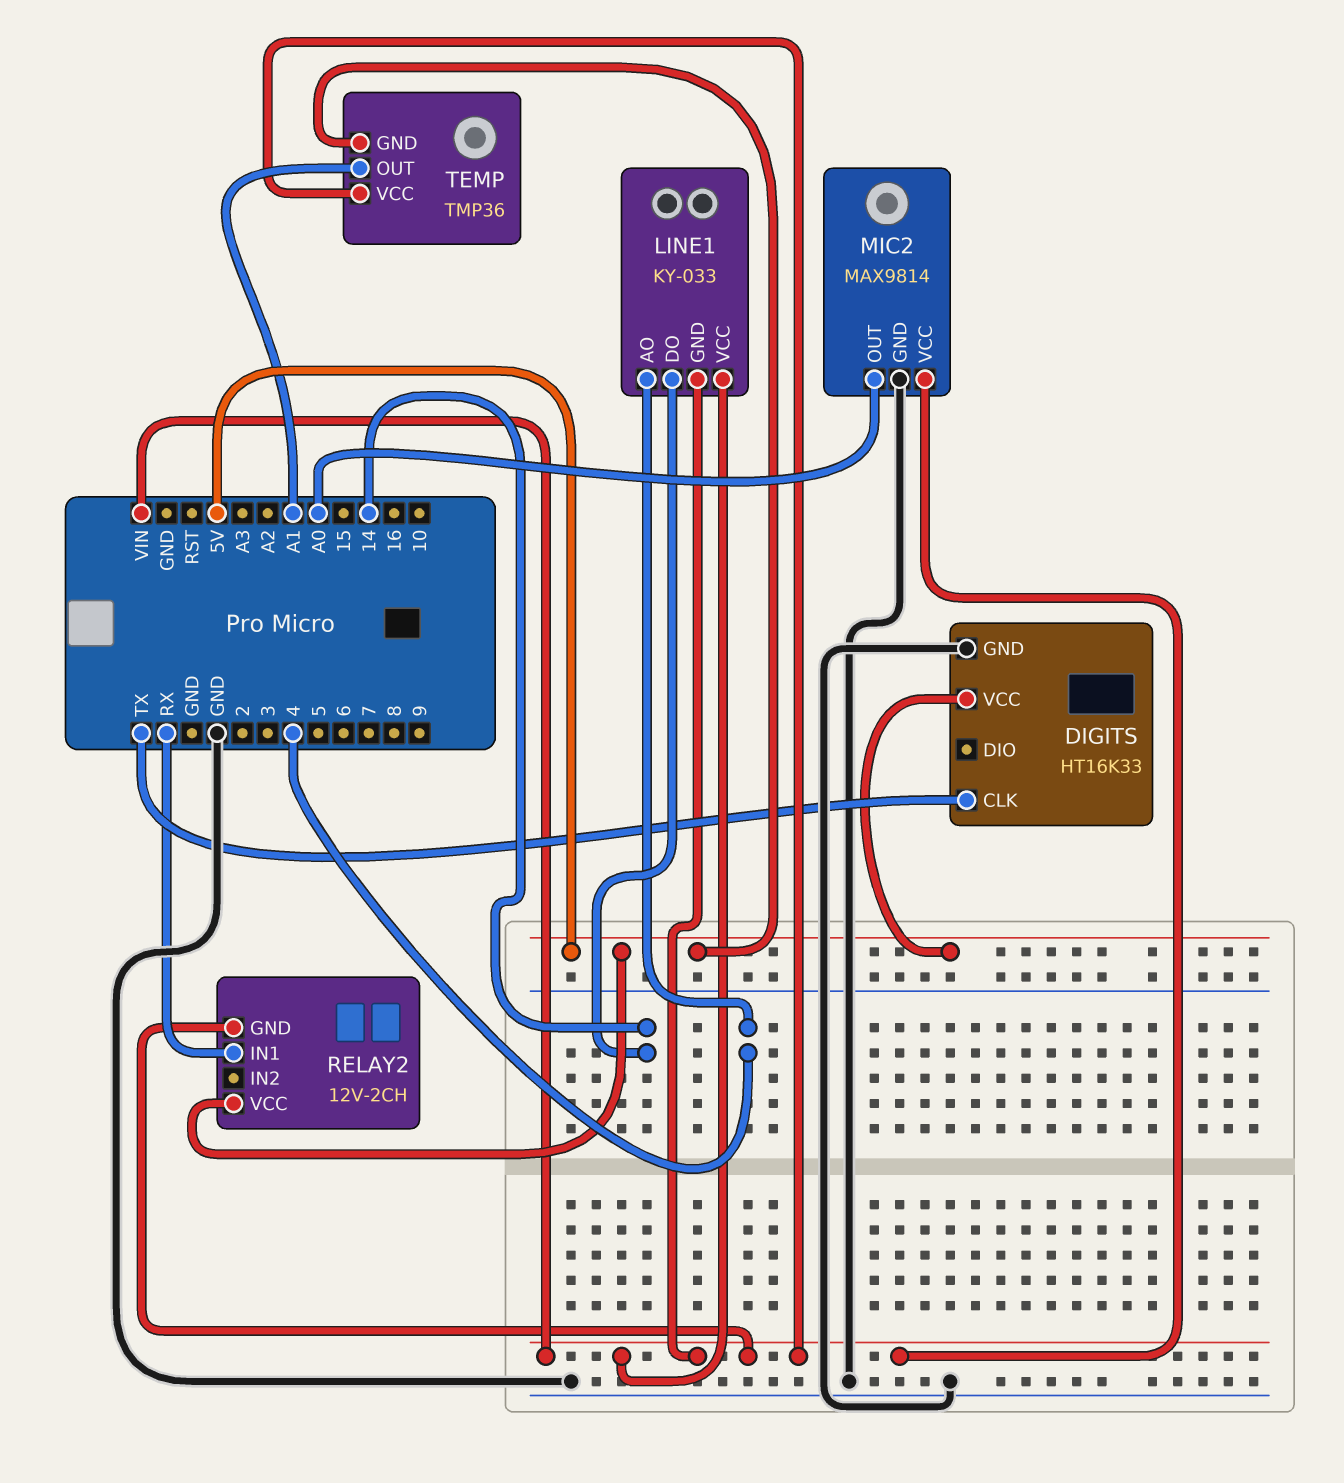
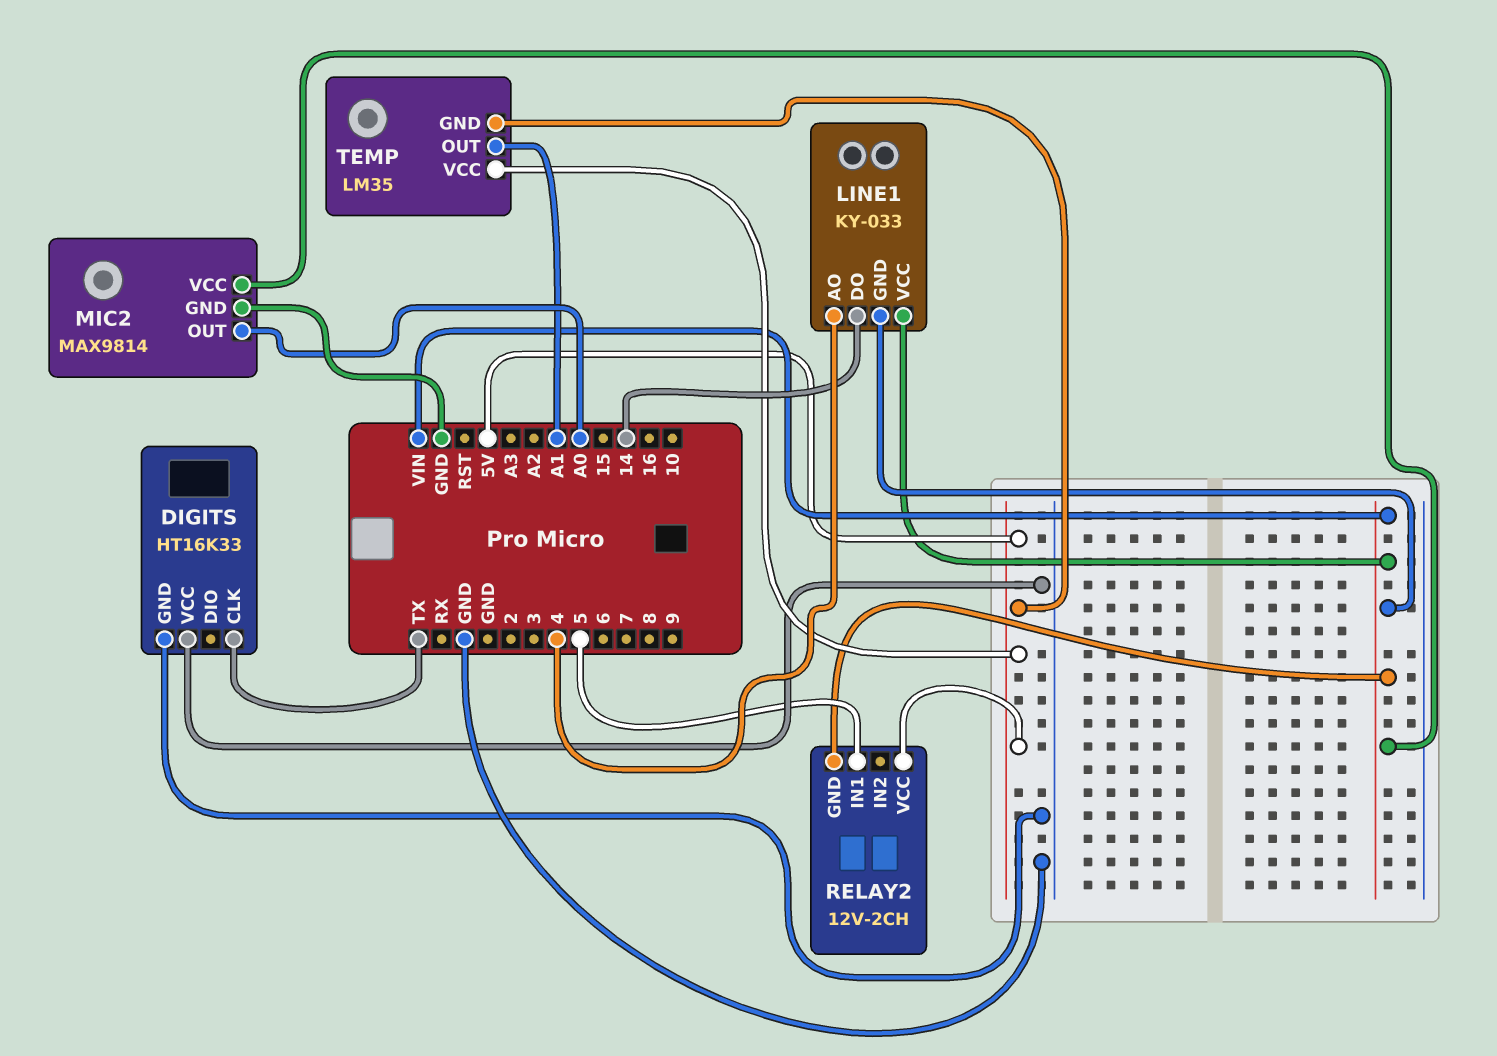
DIGITS pin VCC: 5V -> GND
RELAY2 pin IN1: RX -> 5
TEMP: TMP36 -> LM35
TEMP pin VCC: VIN -> 5V

